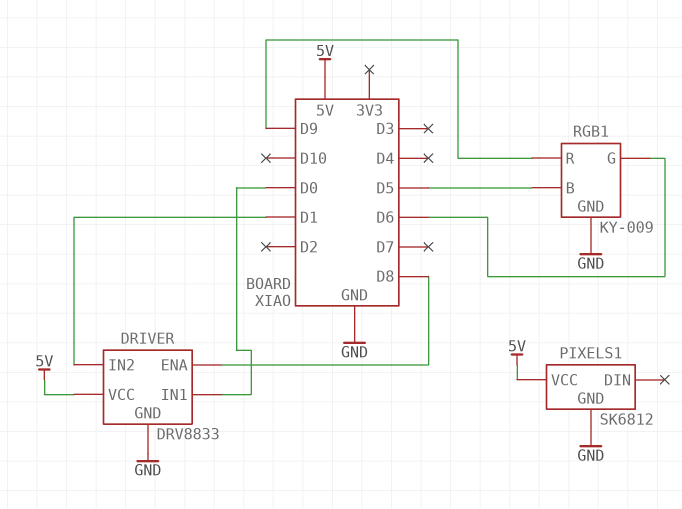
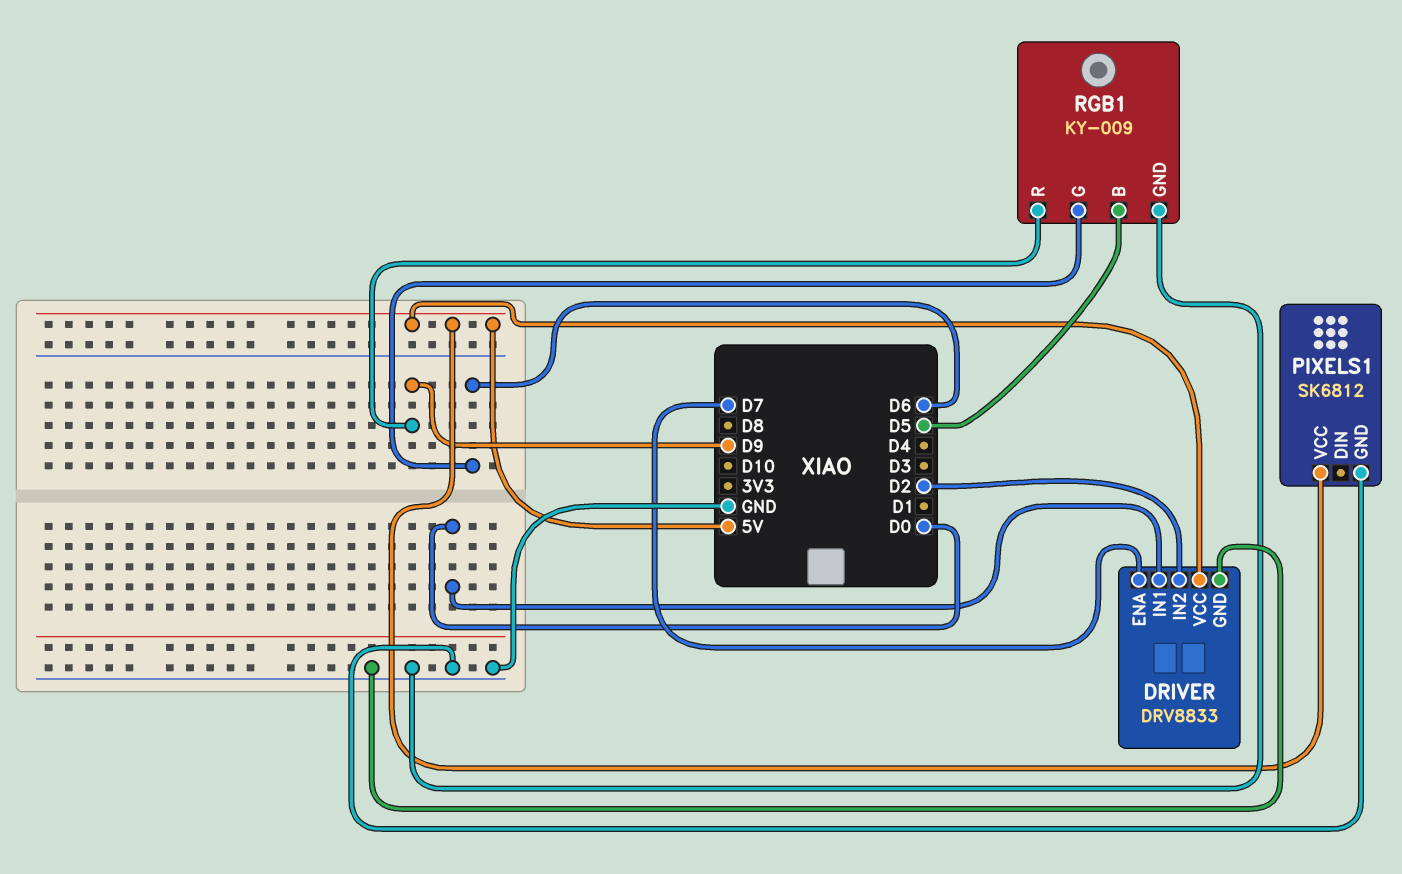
DRIVER pin ENA: D8 -> D7
DRIVER pin IN2: D1 -> D2

